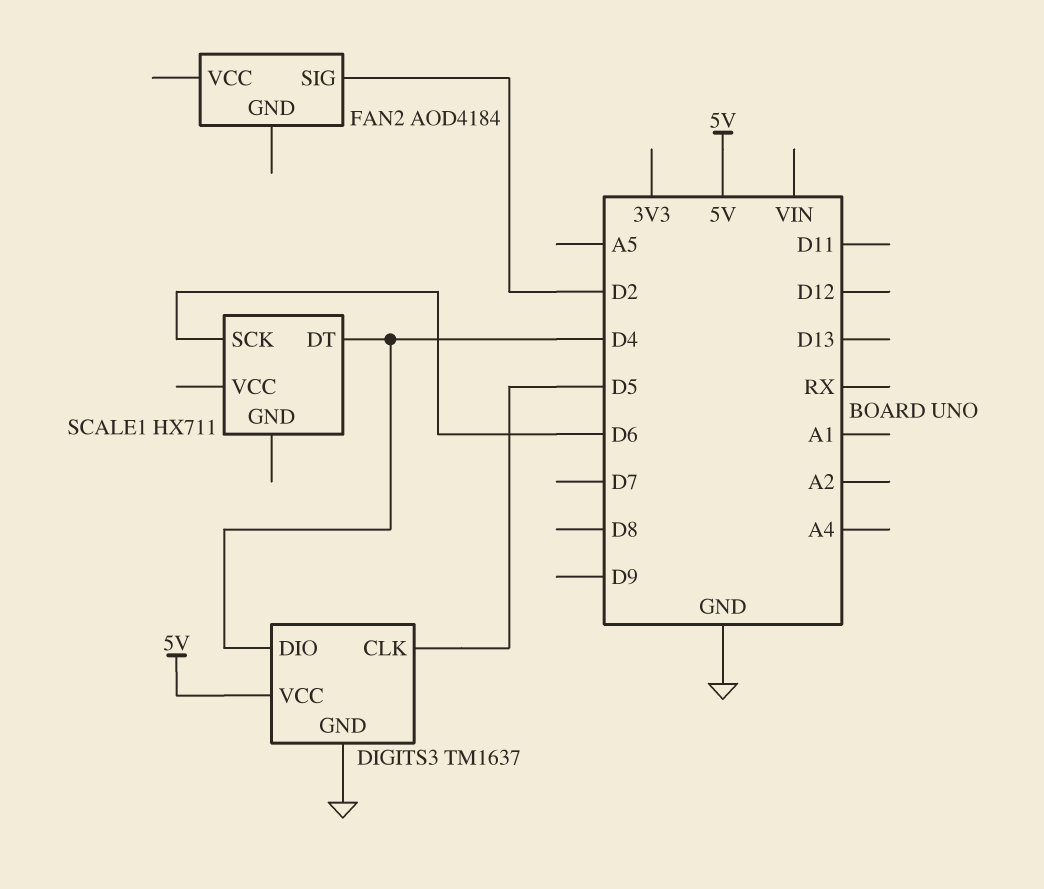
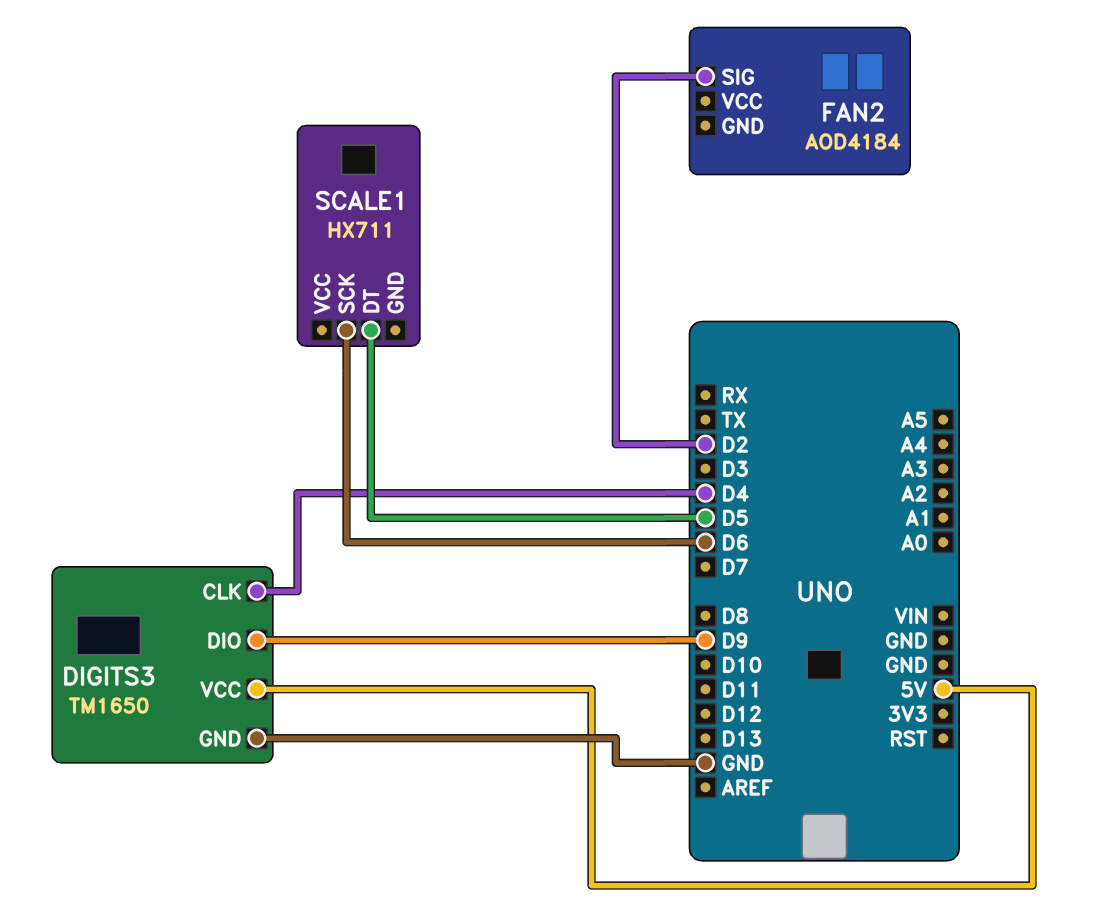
DIGITS3: TM1637 -> TM1650
DIGITS3 pin CLK: D5 -> D4
DIGITS3 pin DIO: D4 -> D9
SCALE1 pin DT: D4 -> D5

